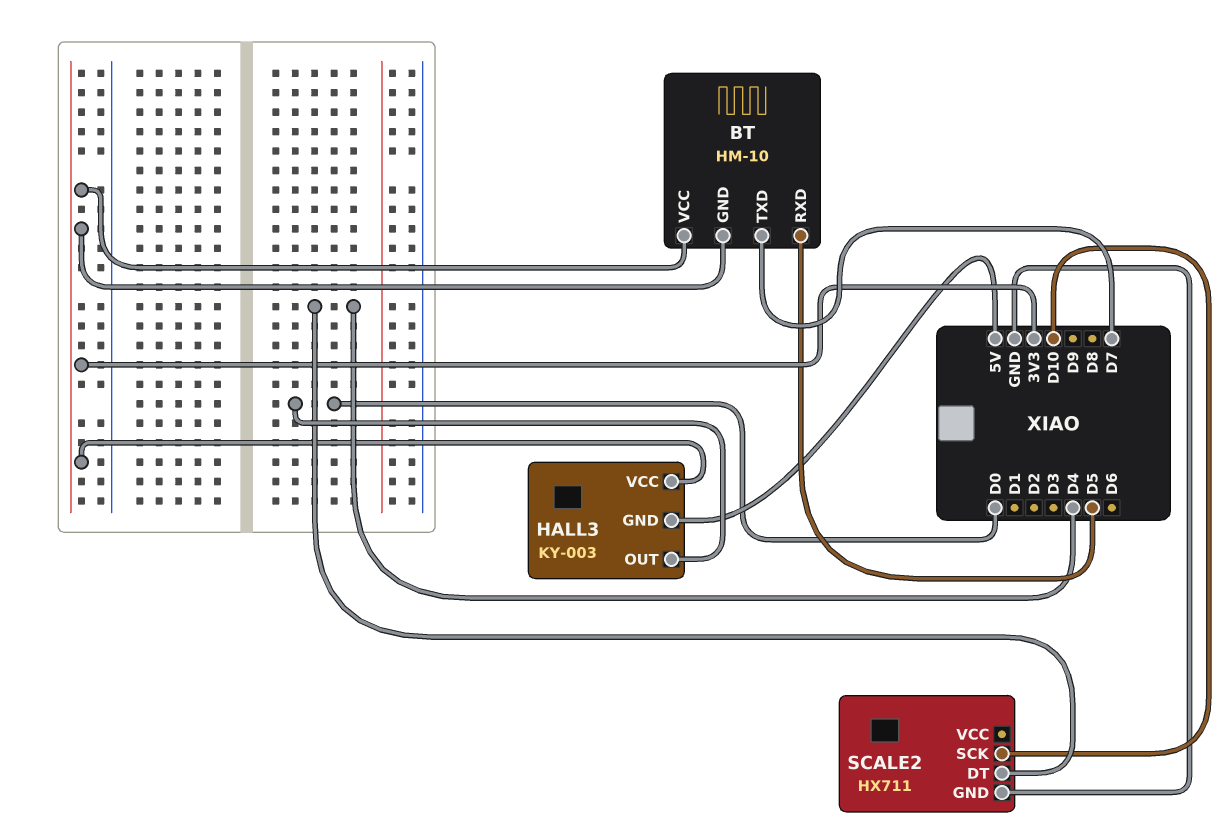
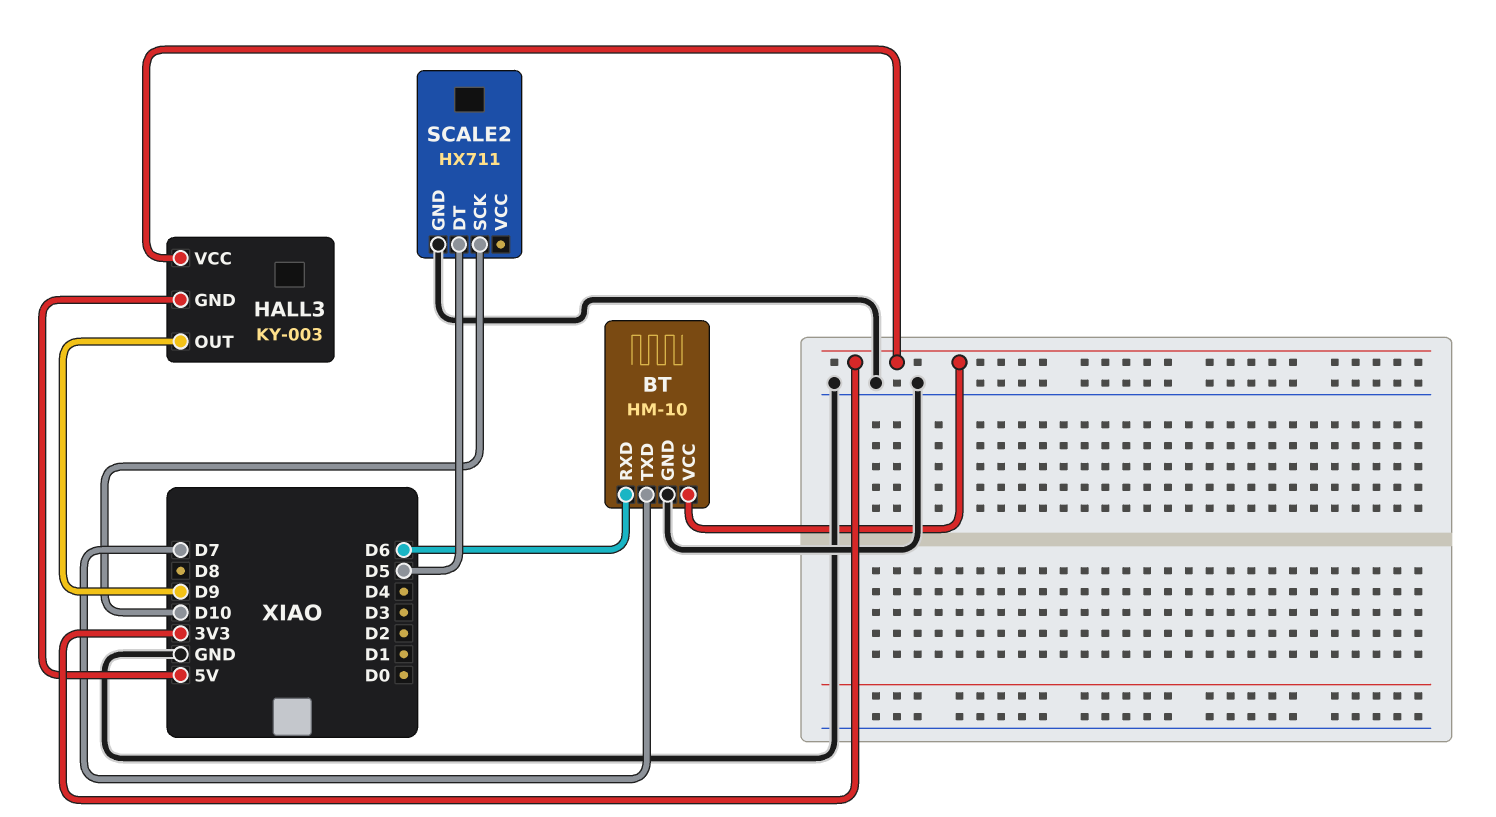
BT pin GND: 3V3 -> GND
BT pin RXD: D5 -> D6
HALL3 pin OUT: D0 -> D9
SCALE2 pin DT: D4 -> D5

